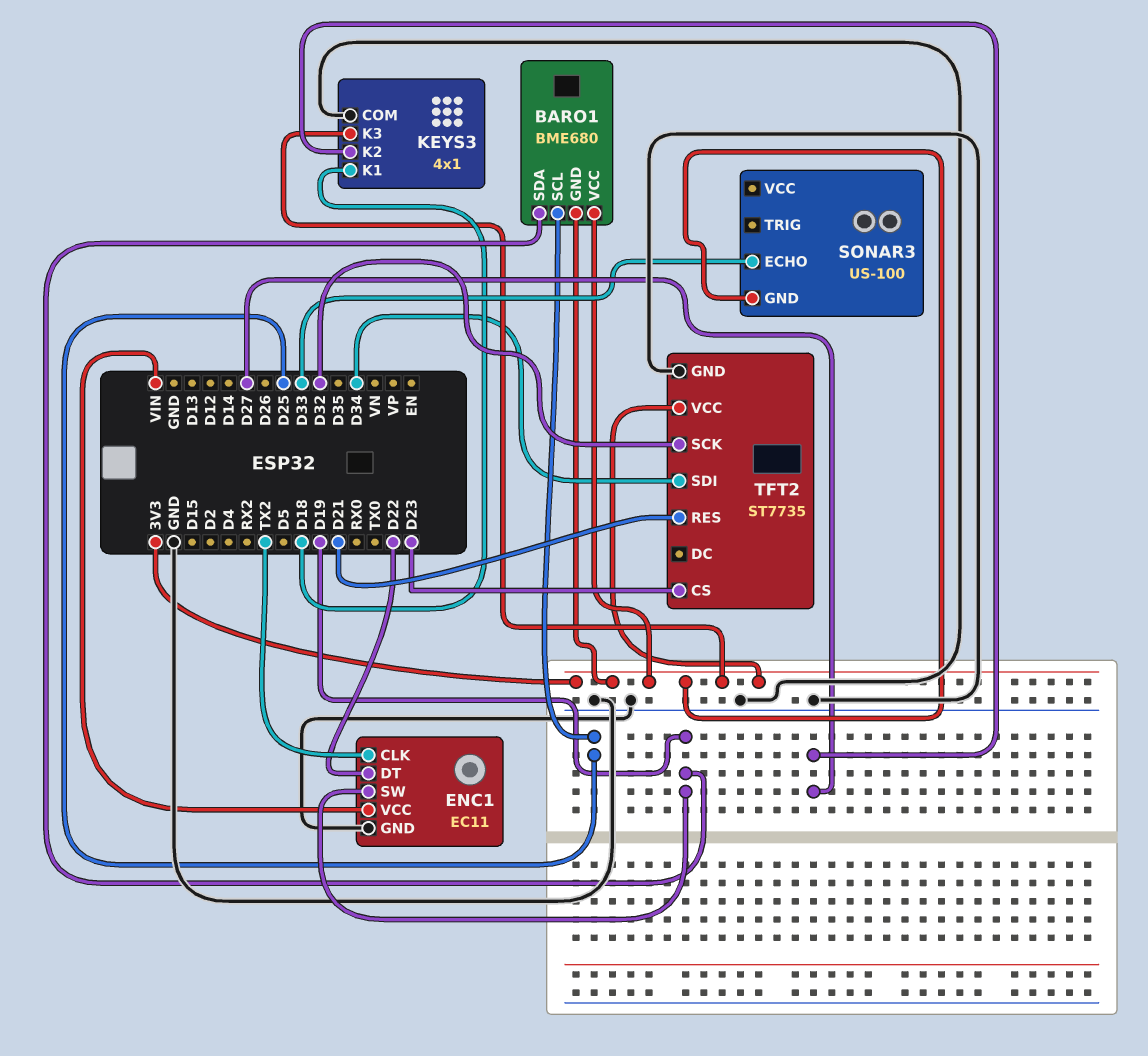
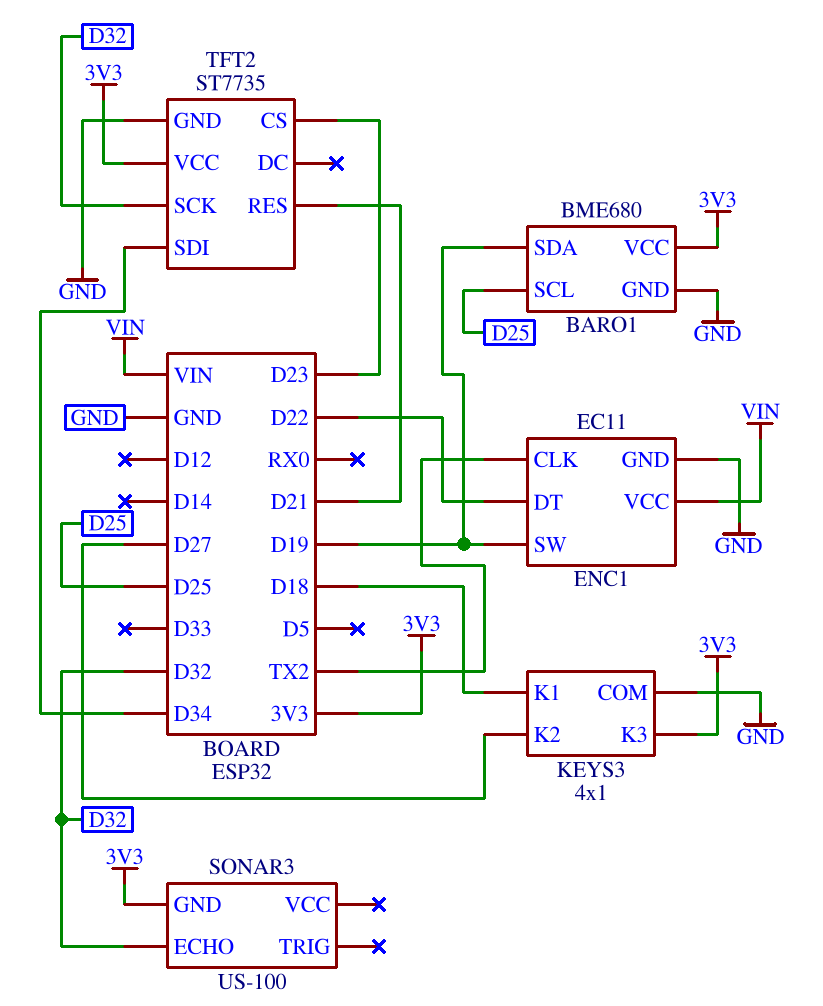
BARO1 pin GND: 3V3 -> GND
SONAR3 pin ECHO: D33 -> D32

